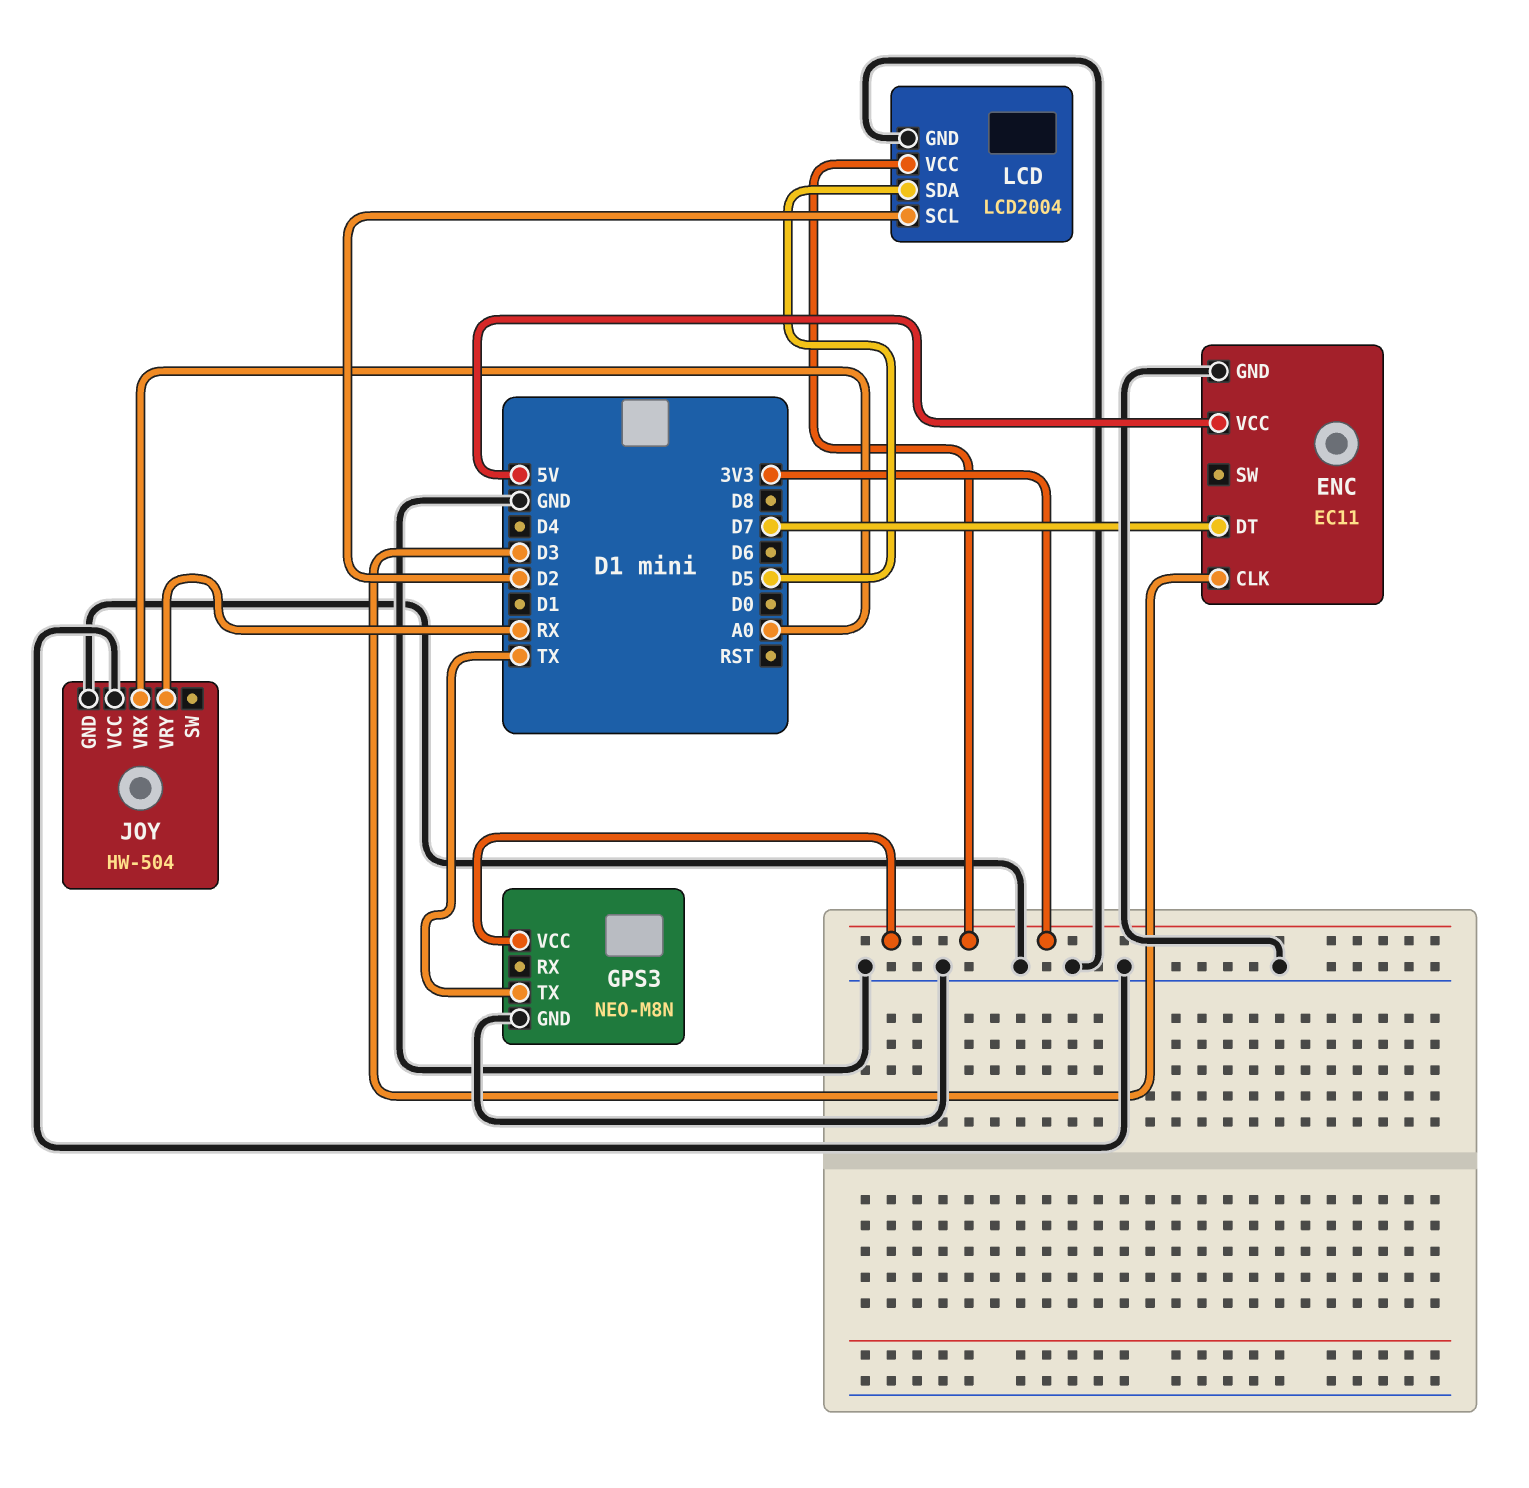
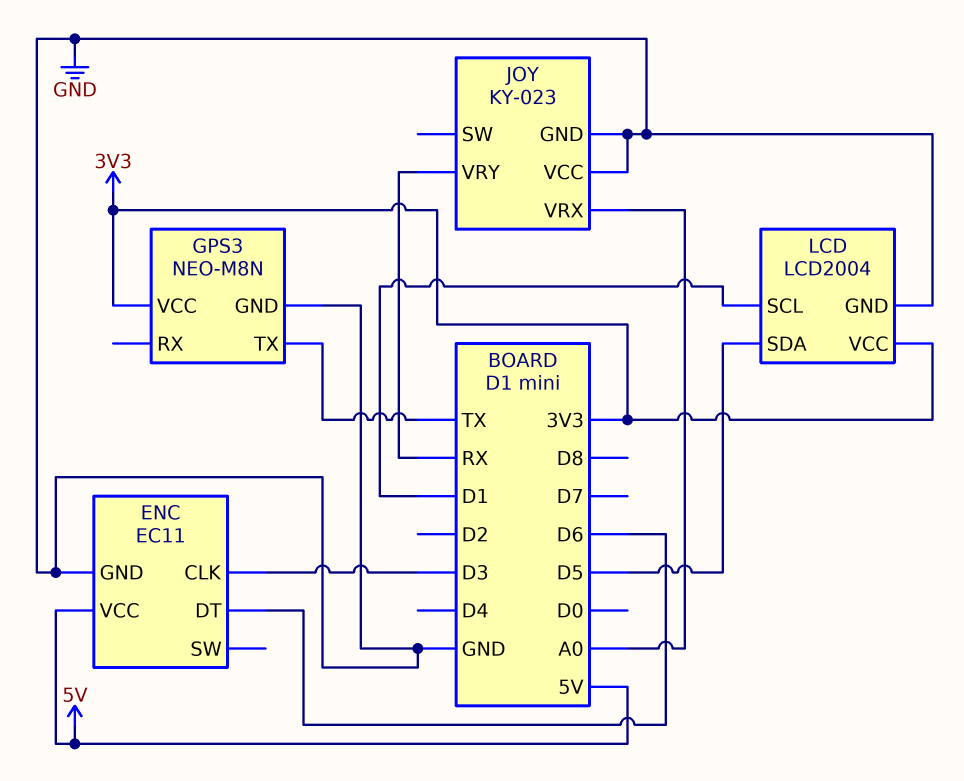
ENC pin DT: D7 -> D6
JOY: HW-504 -> KY-023
LCD pin SCL: D2 -> D1

